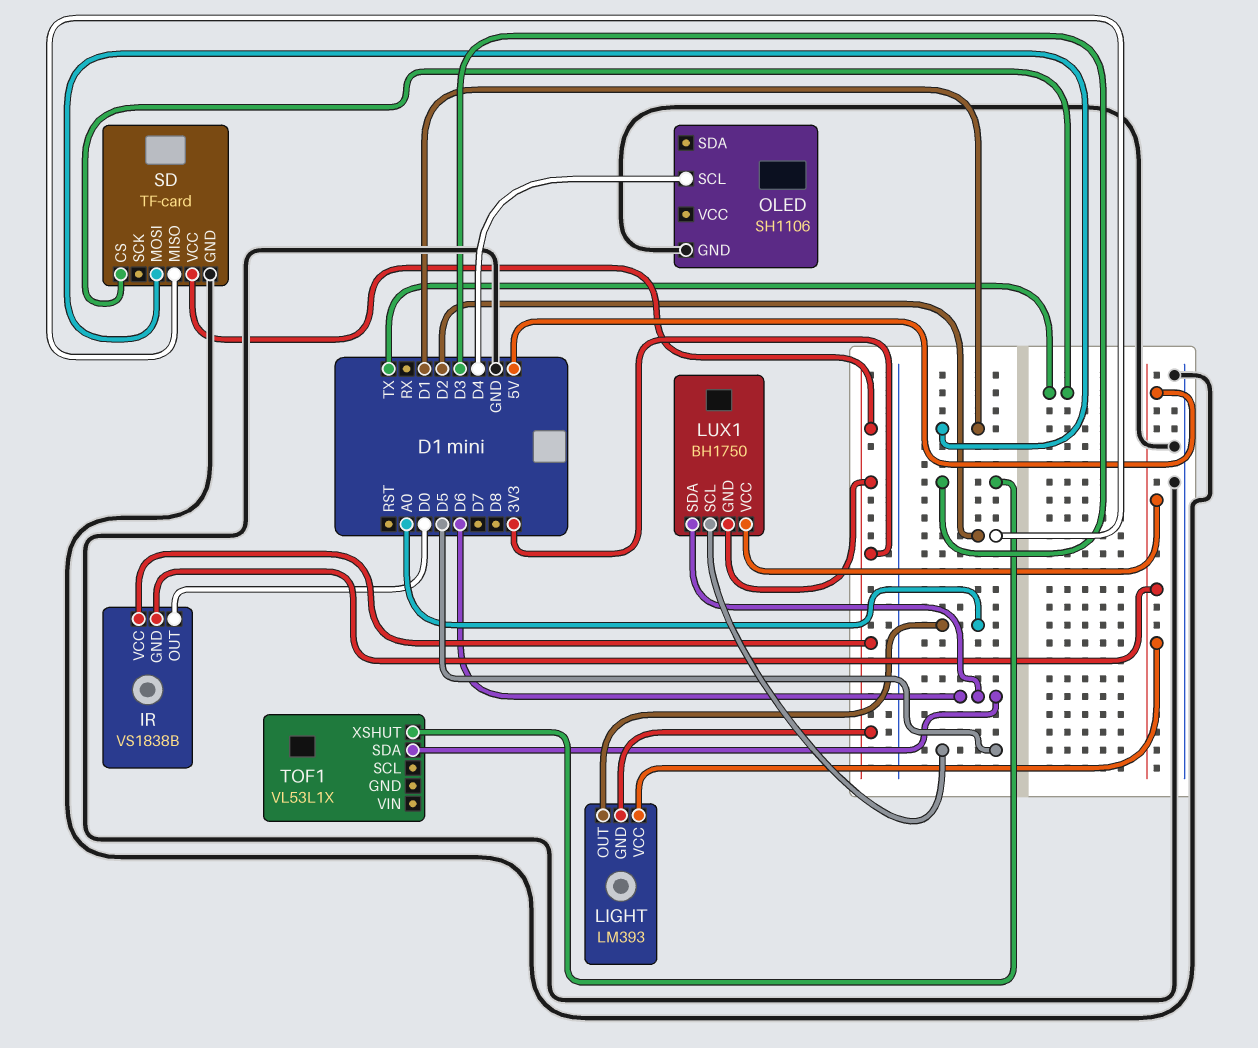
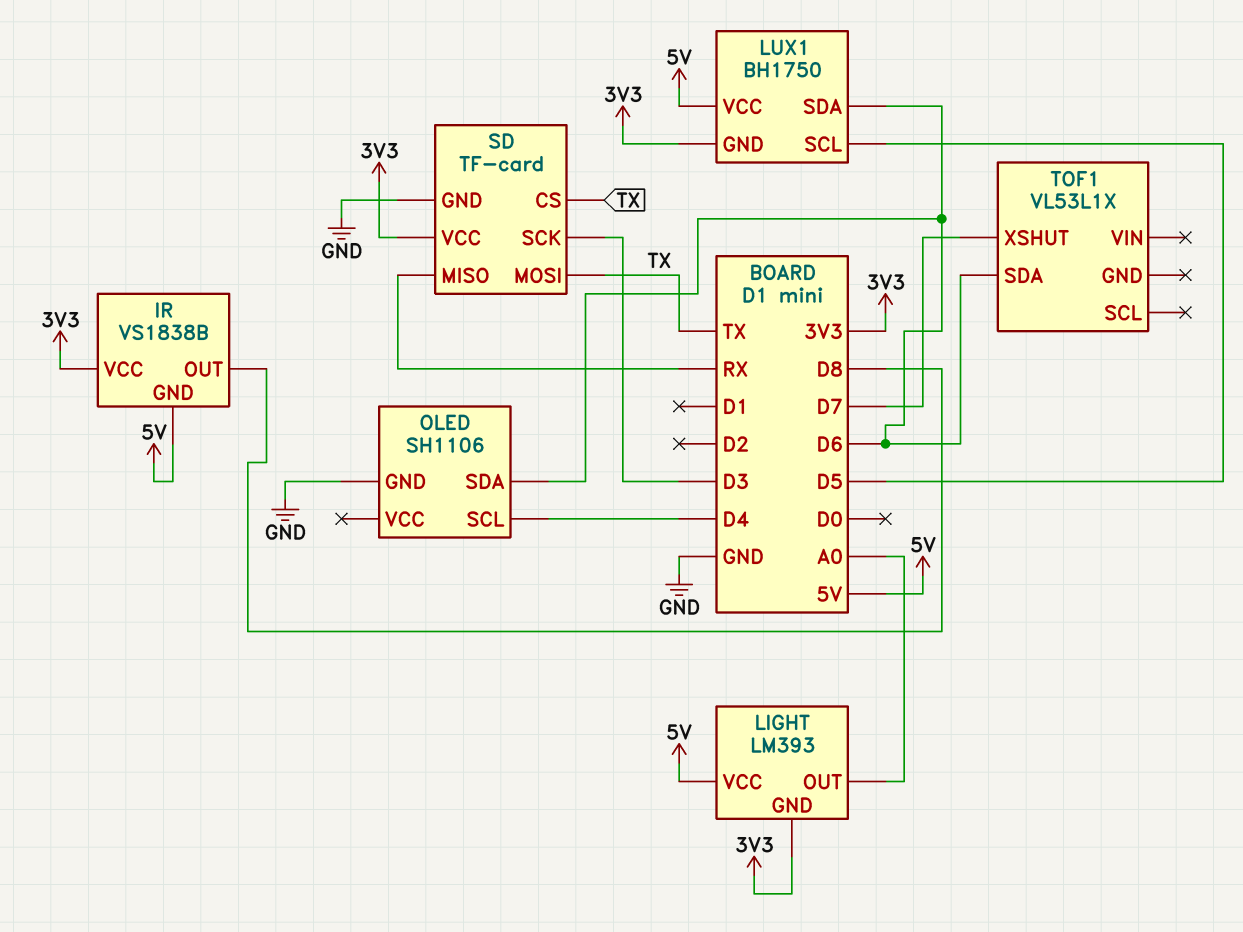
IR pin OUT: D0 -> D8
OLED pin SDA: none -> D6
SD pin MISO: D2 -> RX
SD pin MOSI: D1 -> TX
SD pin SCK: none -> D3
TOF1 pin XSHUT: D3 -> D7

